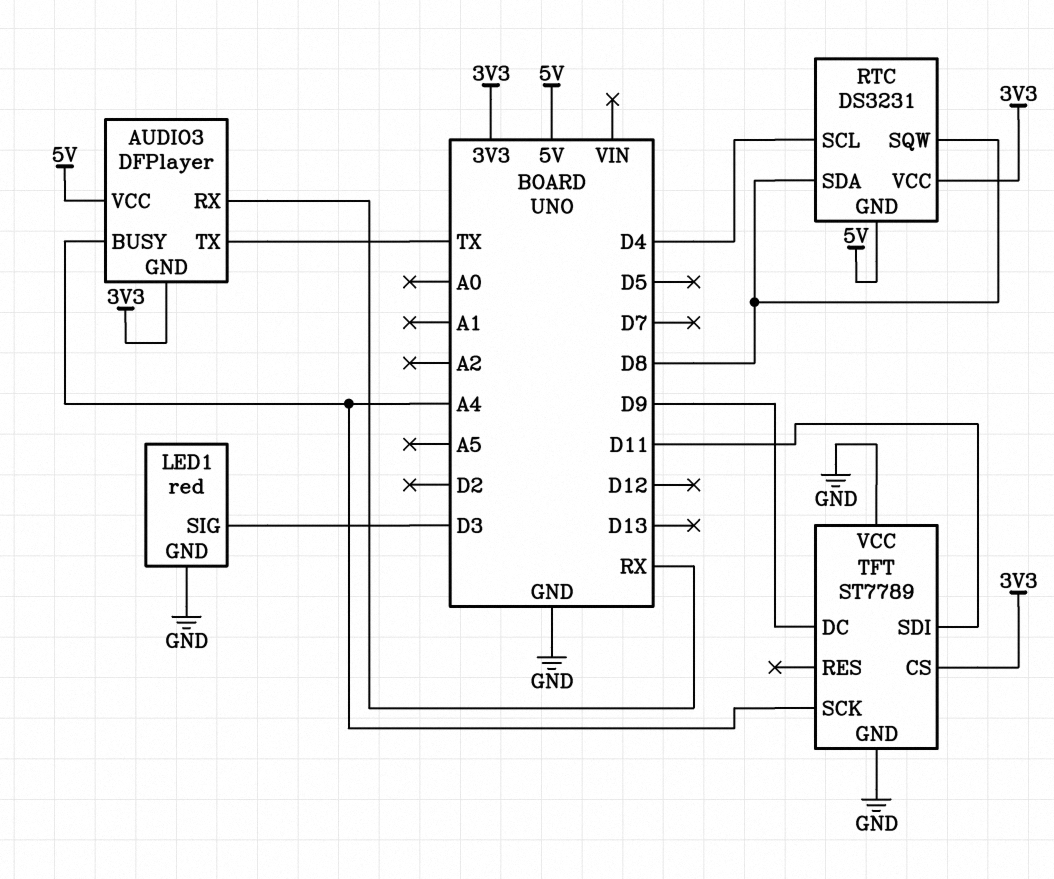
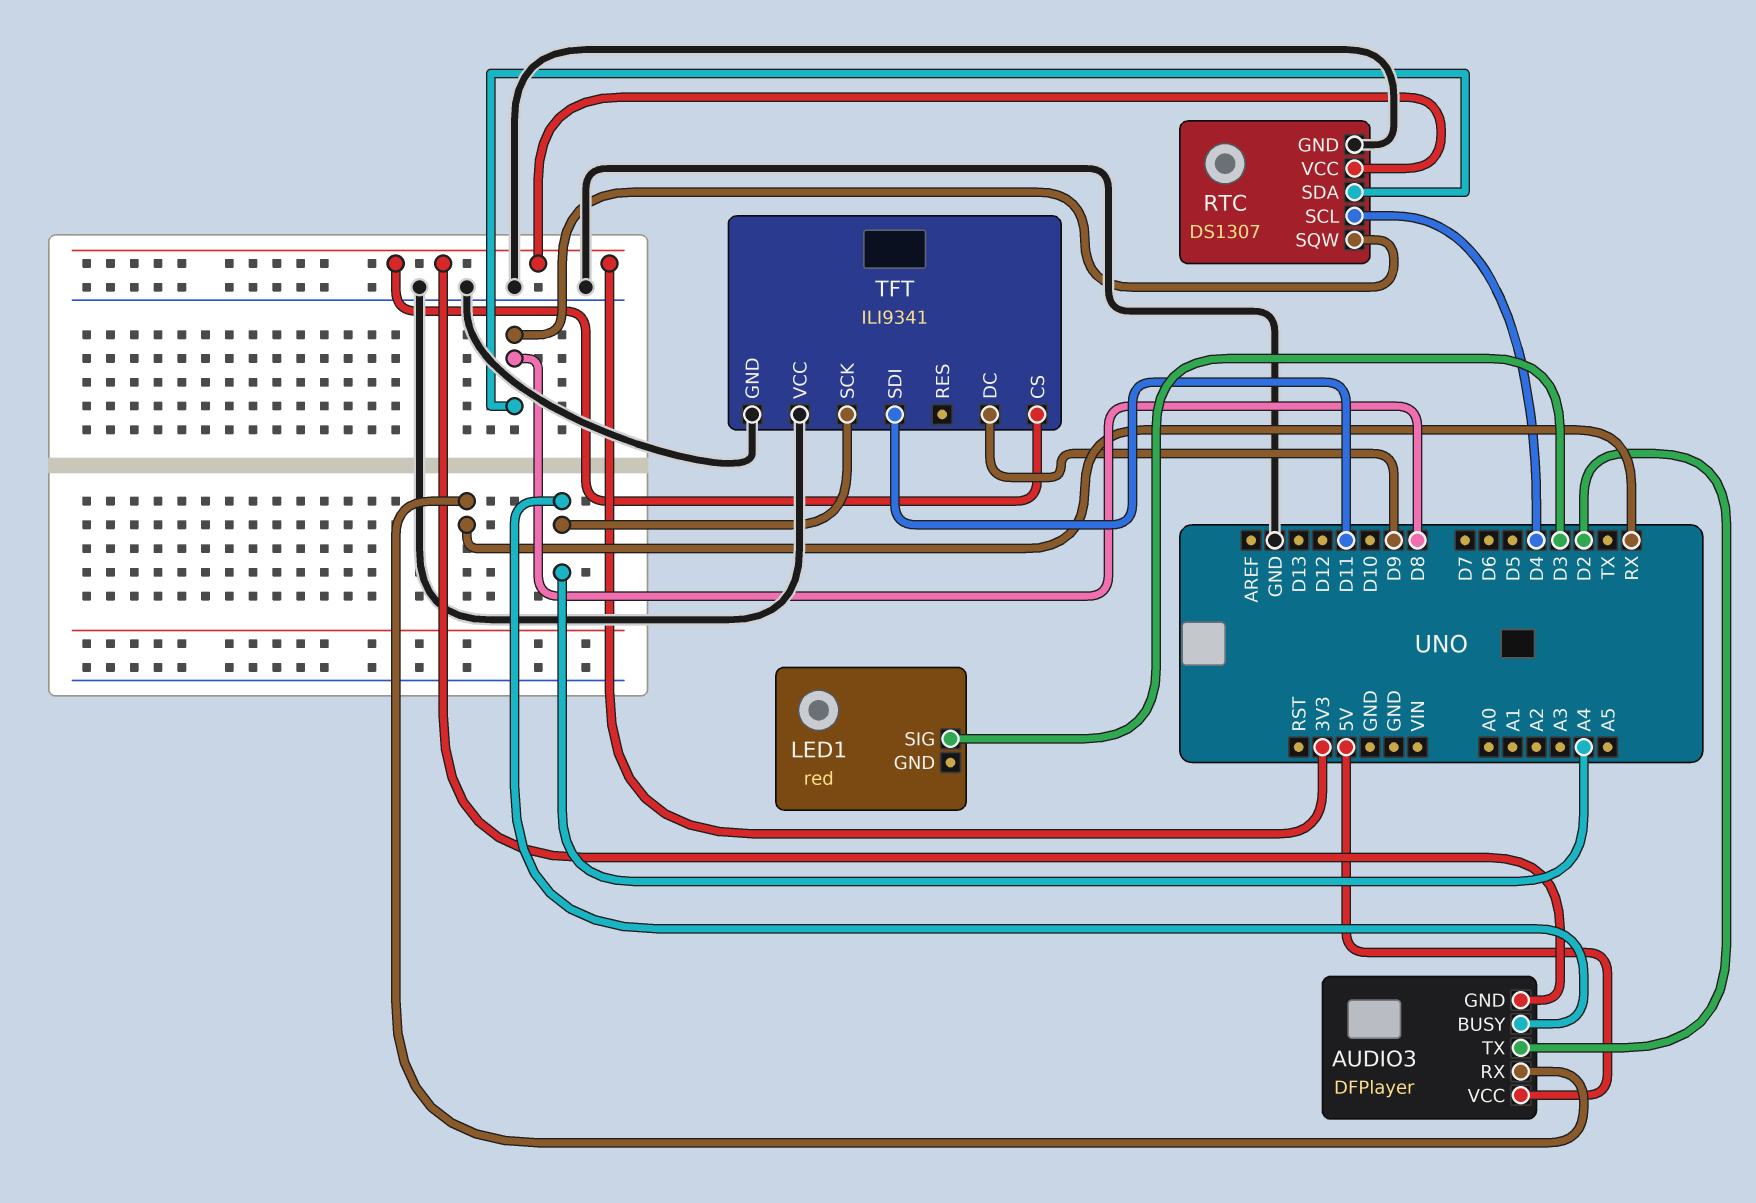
AUDIO3 pin TX: TX -> D2
LED1 pin GND: GND -> none
RTC: DS3231 -> DS1307
RTC pin GND: 5V -> GND
TFT: ST7789 -> ILI9341

